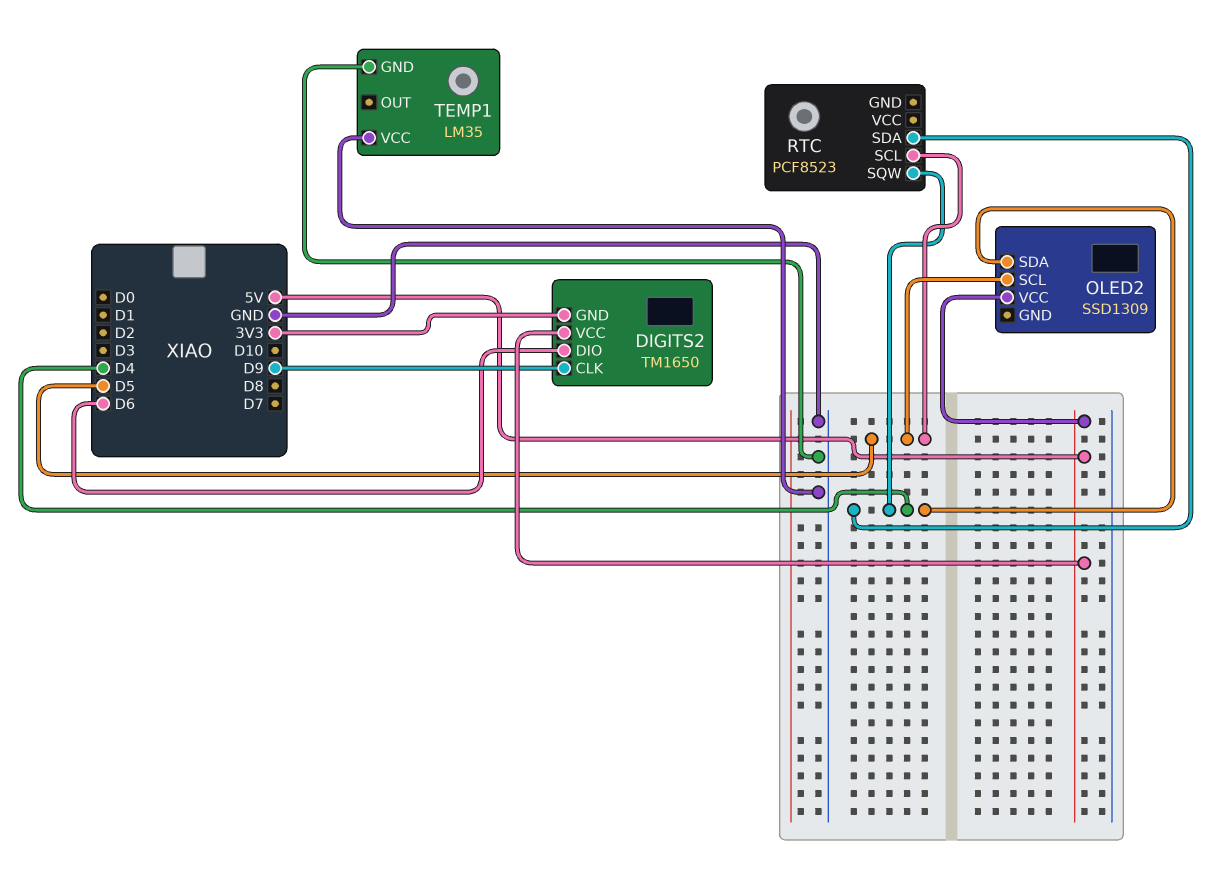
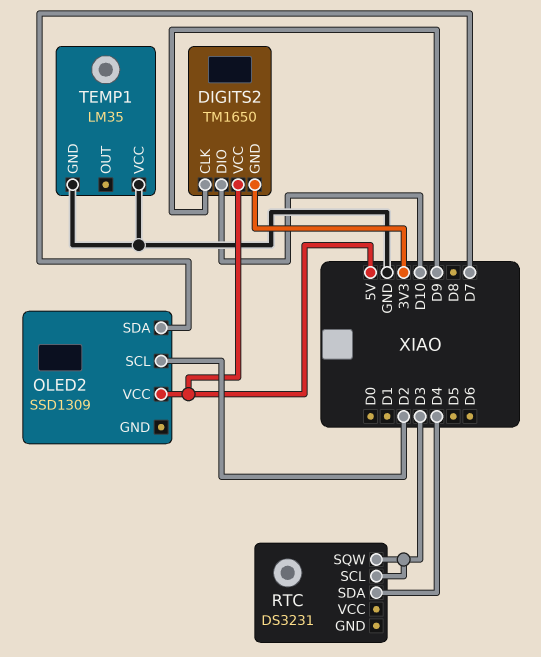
DIGITS2 pin DIO: D6 -> D10
OLED2 pin SCL: D5 -> D2
OLED2 pin SDA: D4 -> D7
RTC: PCF8523 -> DS3231
RTC pin SCL: D5 -> D3
RTC pin SQW: D4 -> D3

